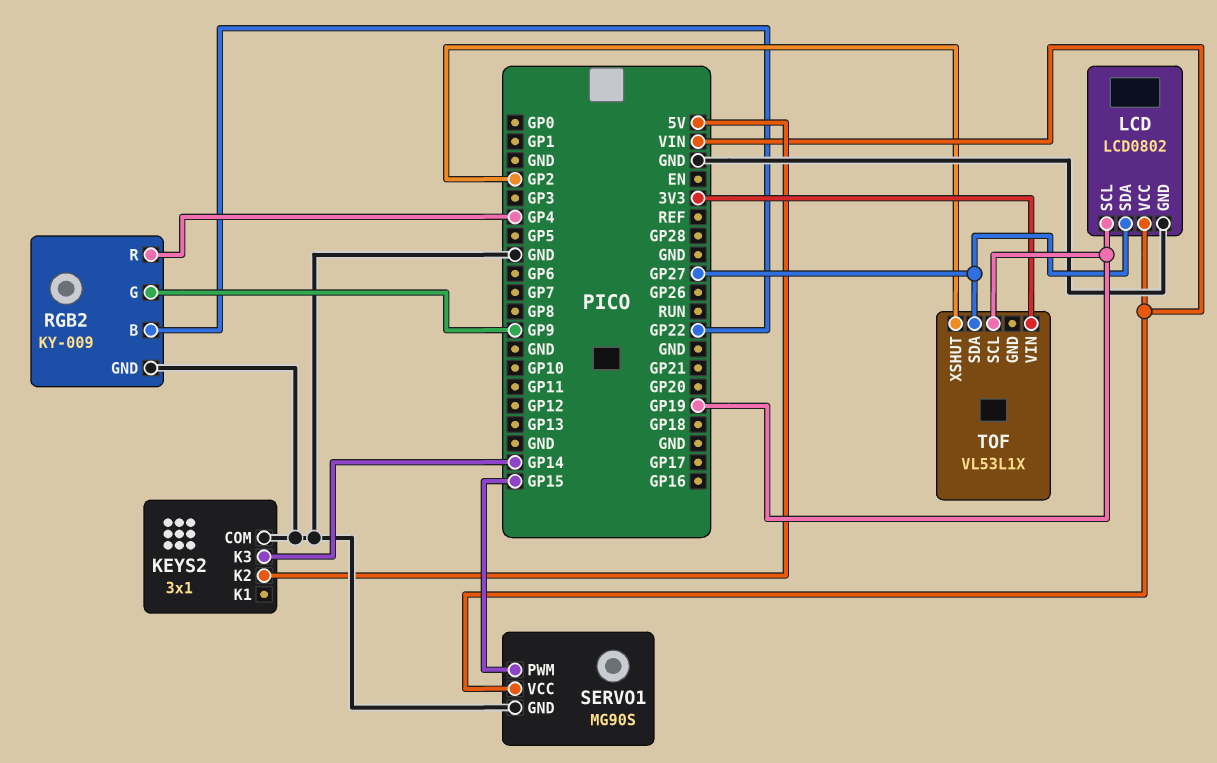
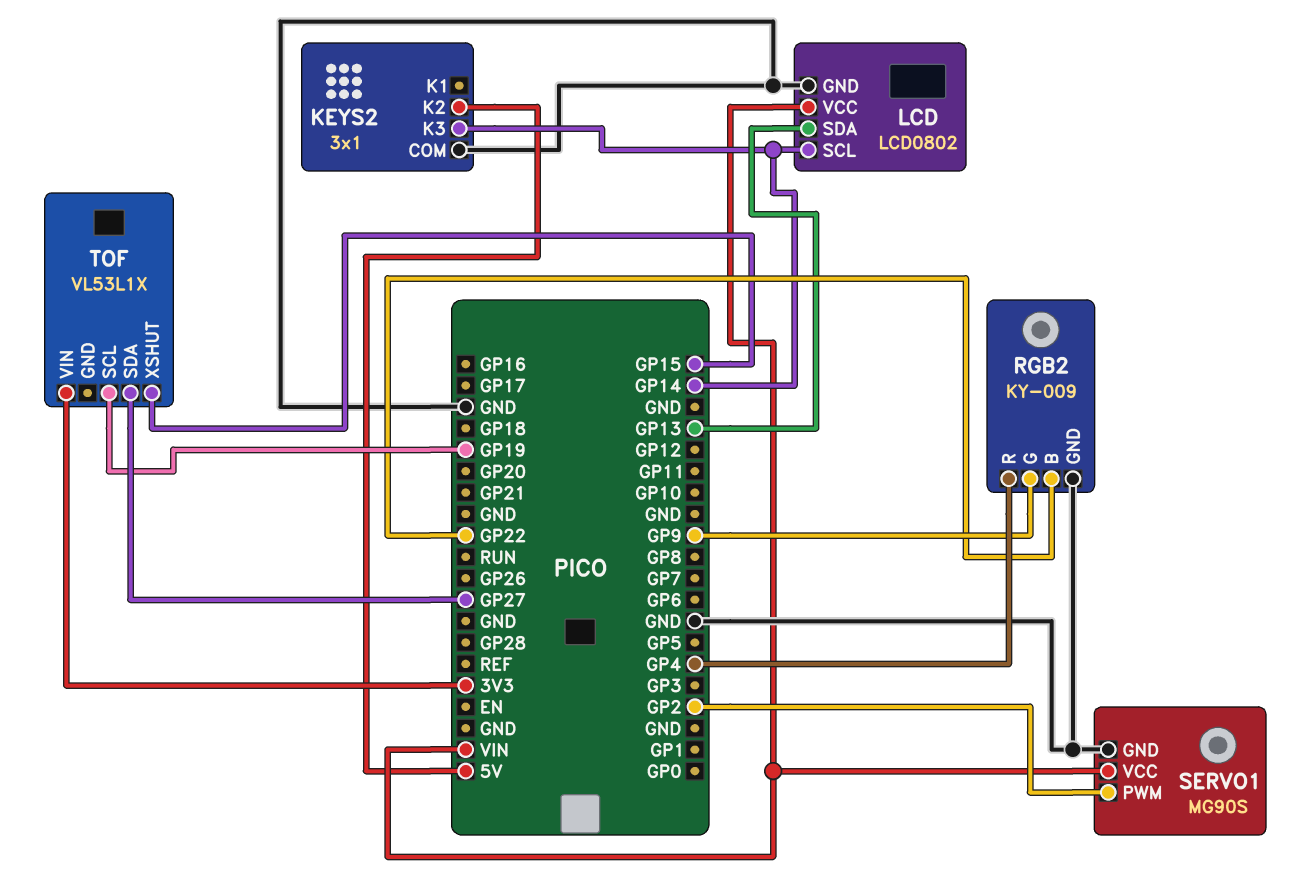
LCD pin SCL: GP19 -> GP14
LCD pin SDA: GP27 -> GP13
SERVO1 pin PWM: GP15 -> GP2
TOF pin XSHUT: GP2 -> GP15

